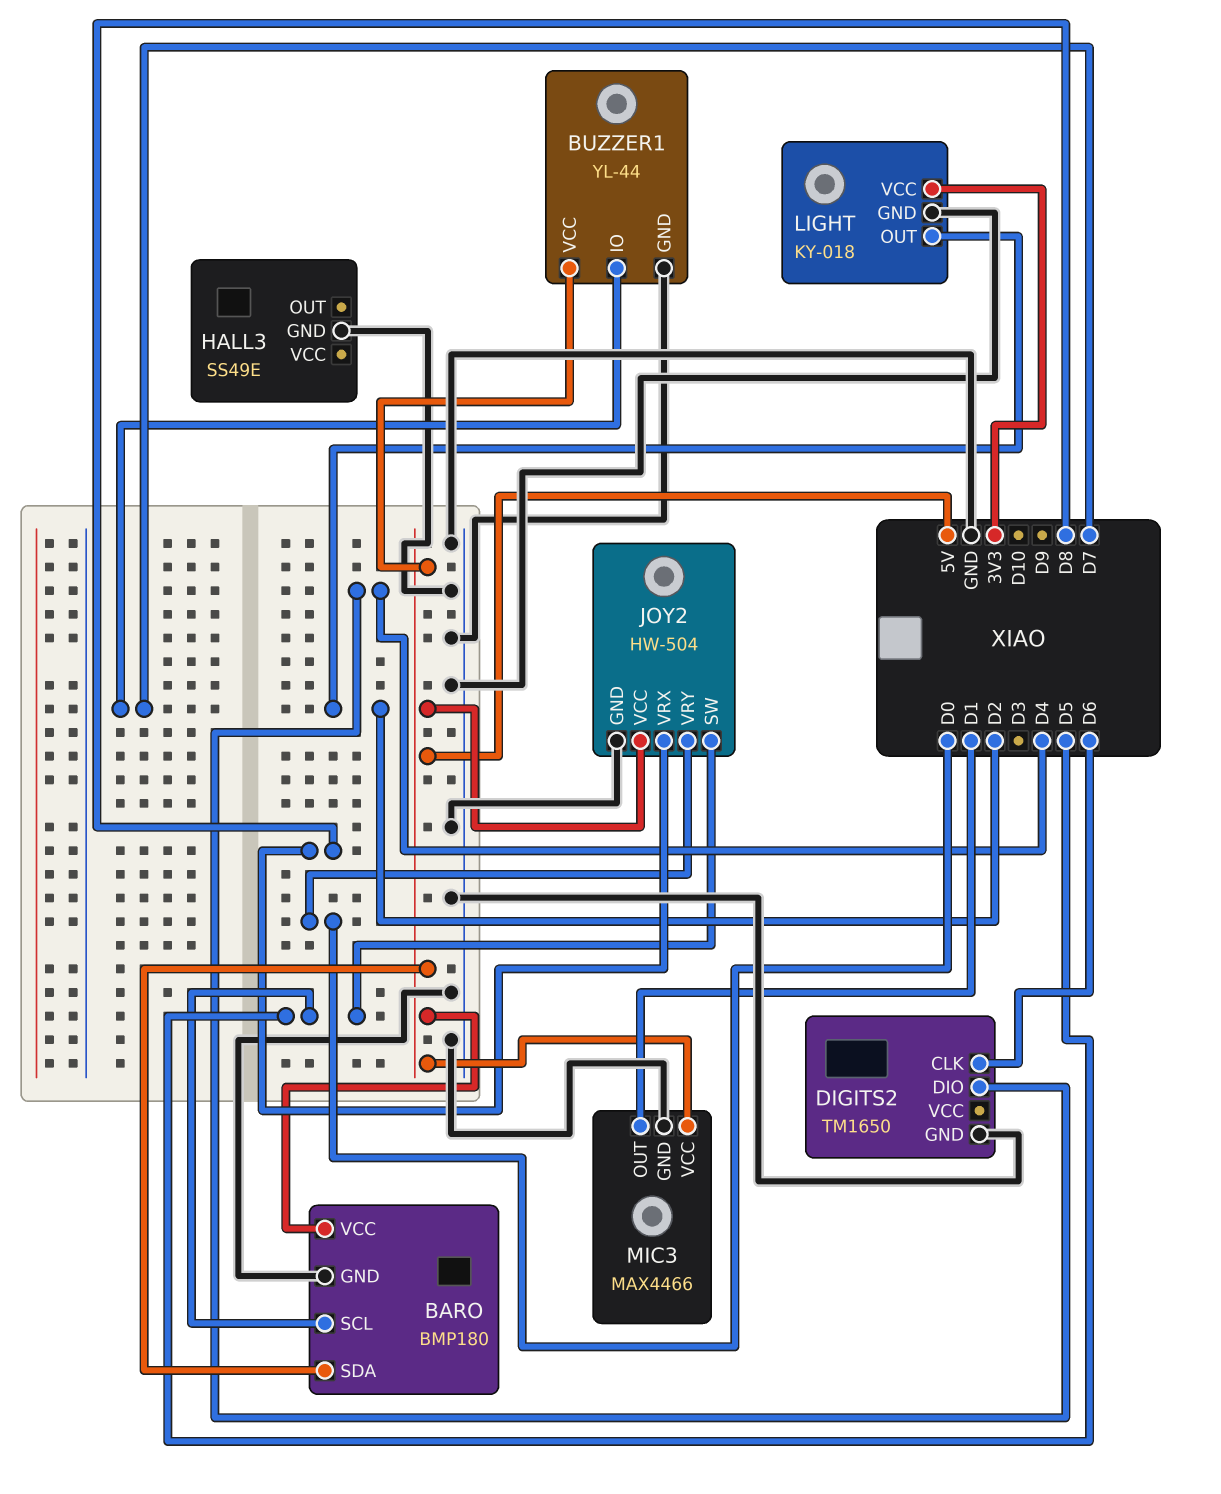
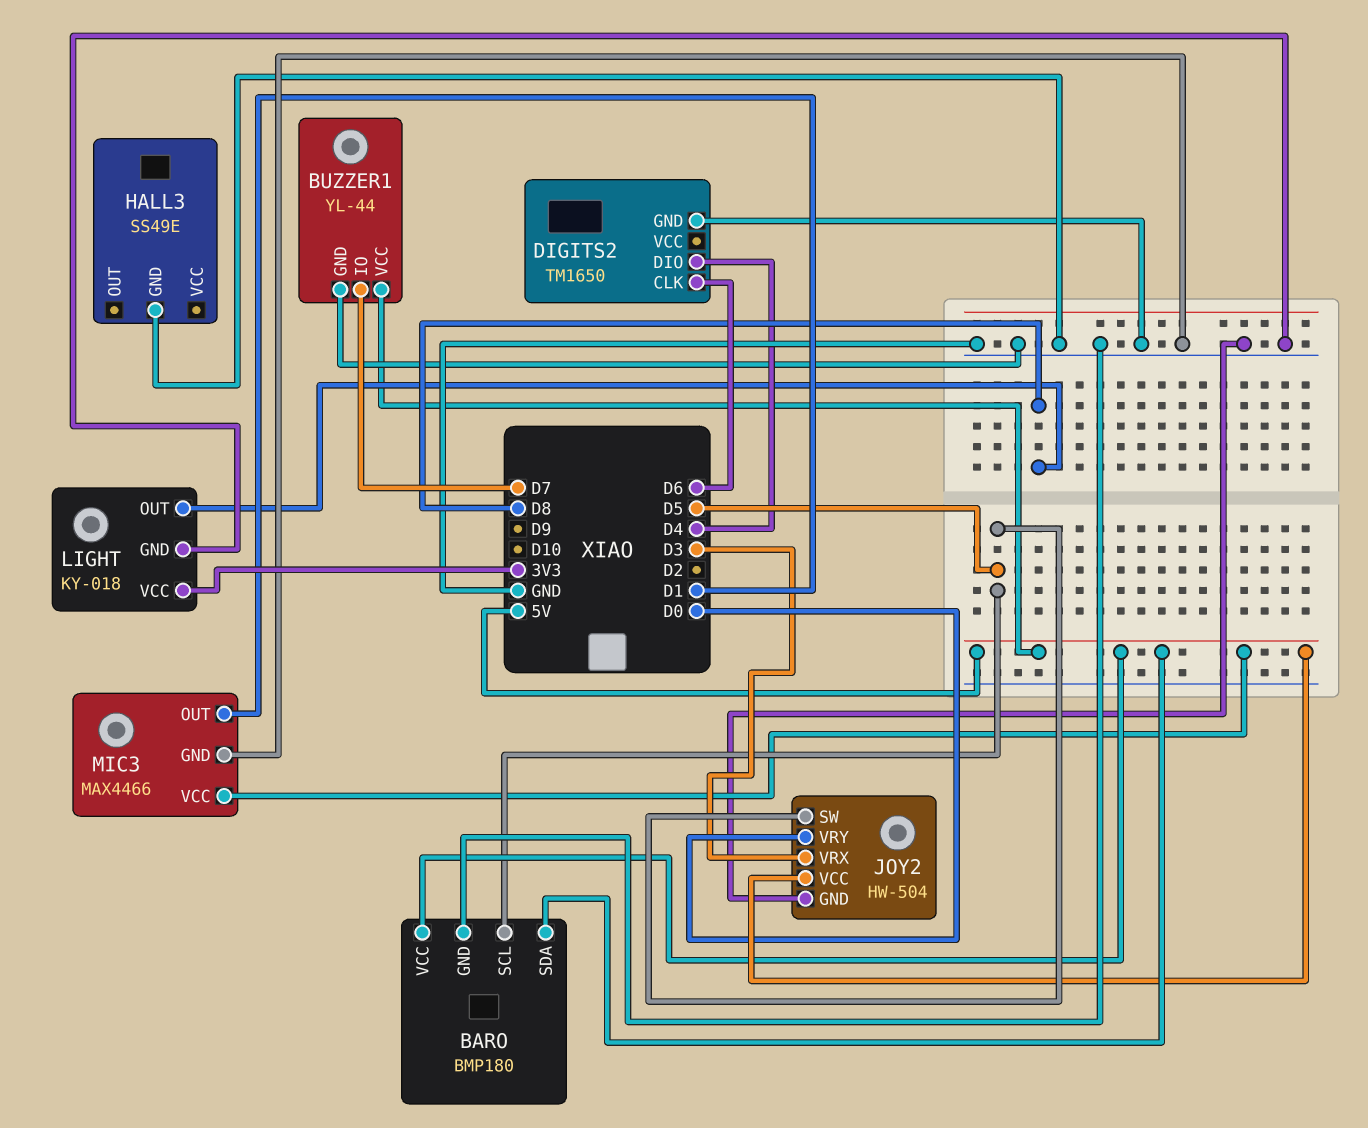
JOY2 pin VRX: D8 -> D3
LIGHT pin OUT: D2 -> D8

